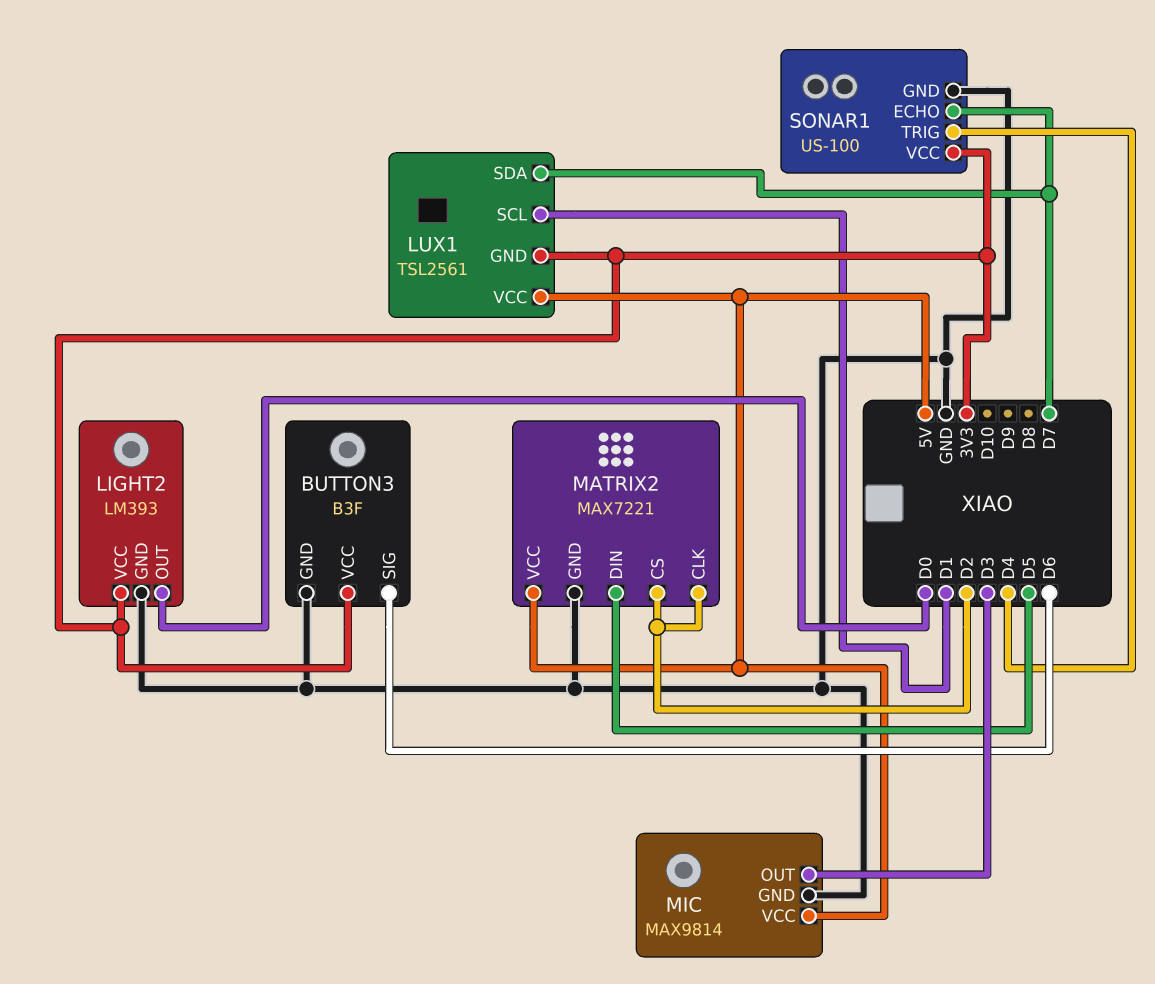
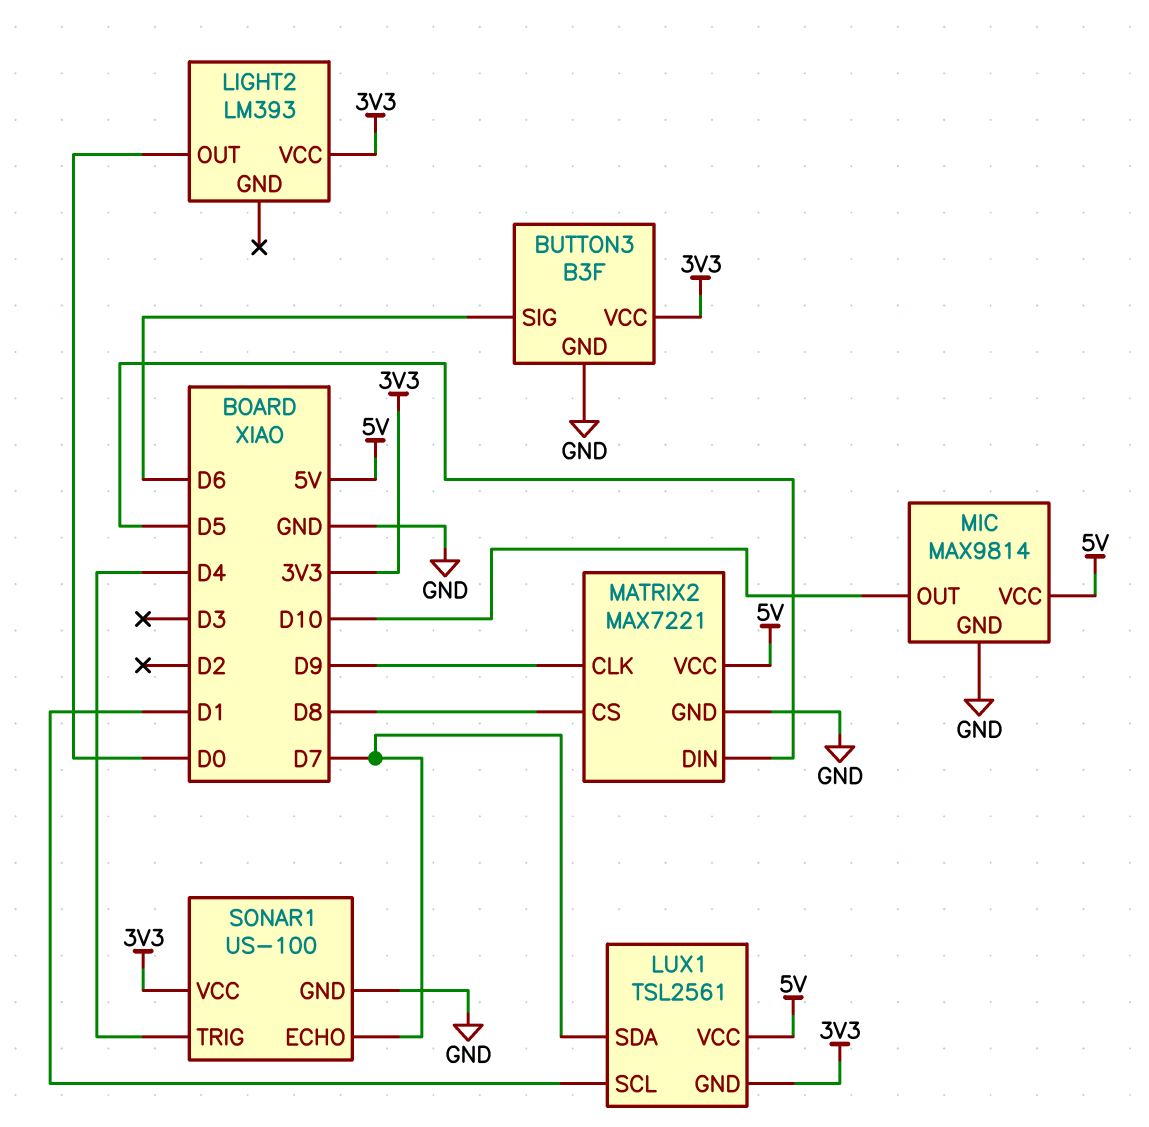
LIGHT2 pin GND: GND -> none
MATRIX2 pin CLK: D2 -> D9
MATRIX2 pin CS: D2 -> D8
MIC pin OUT: D3 -> D10

